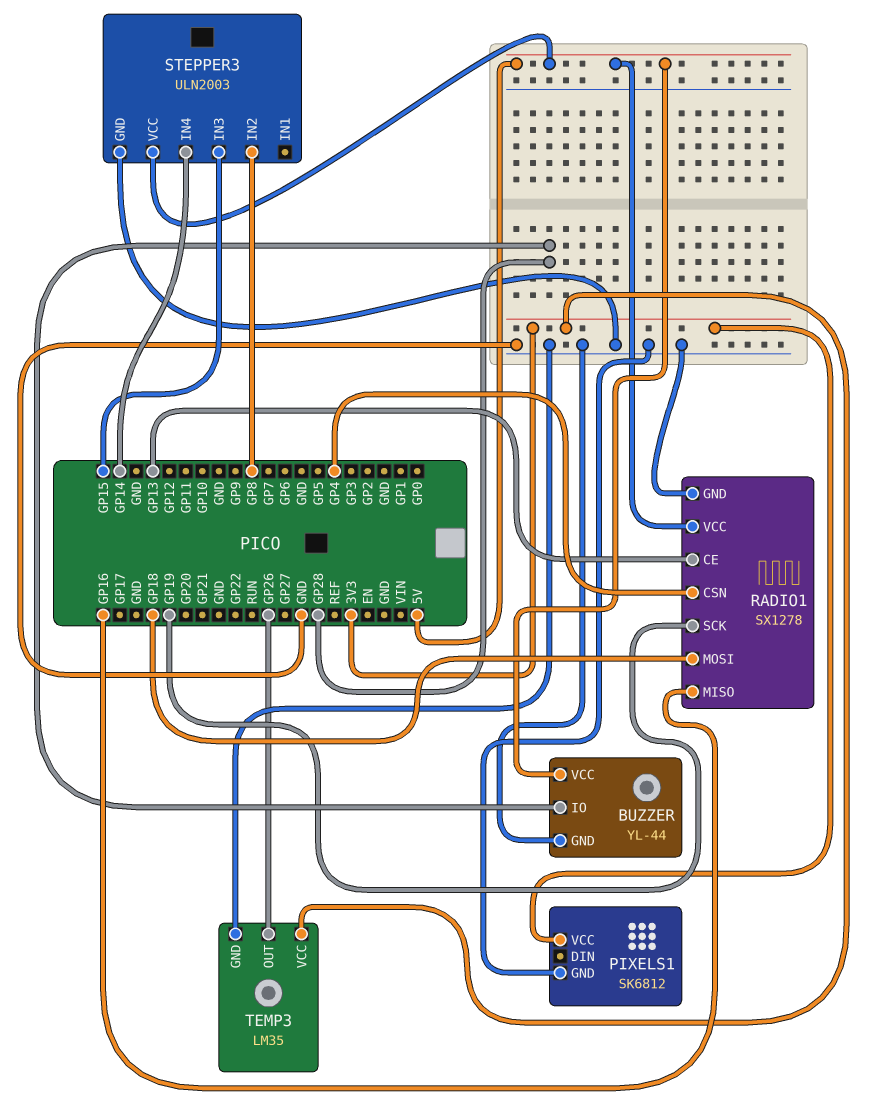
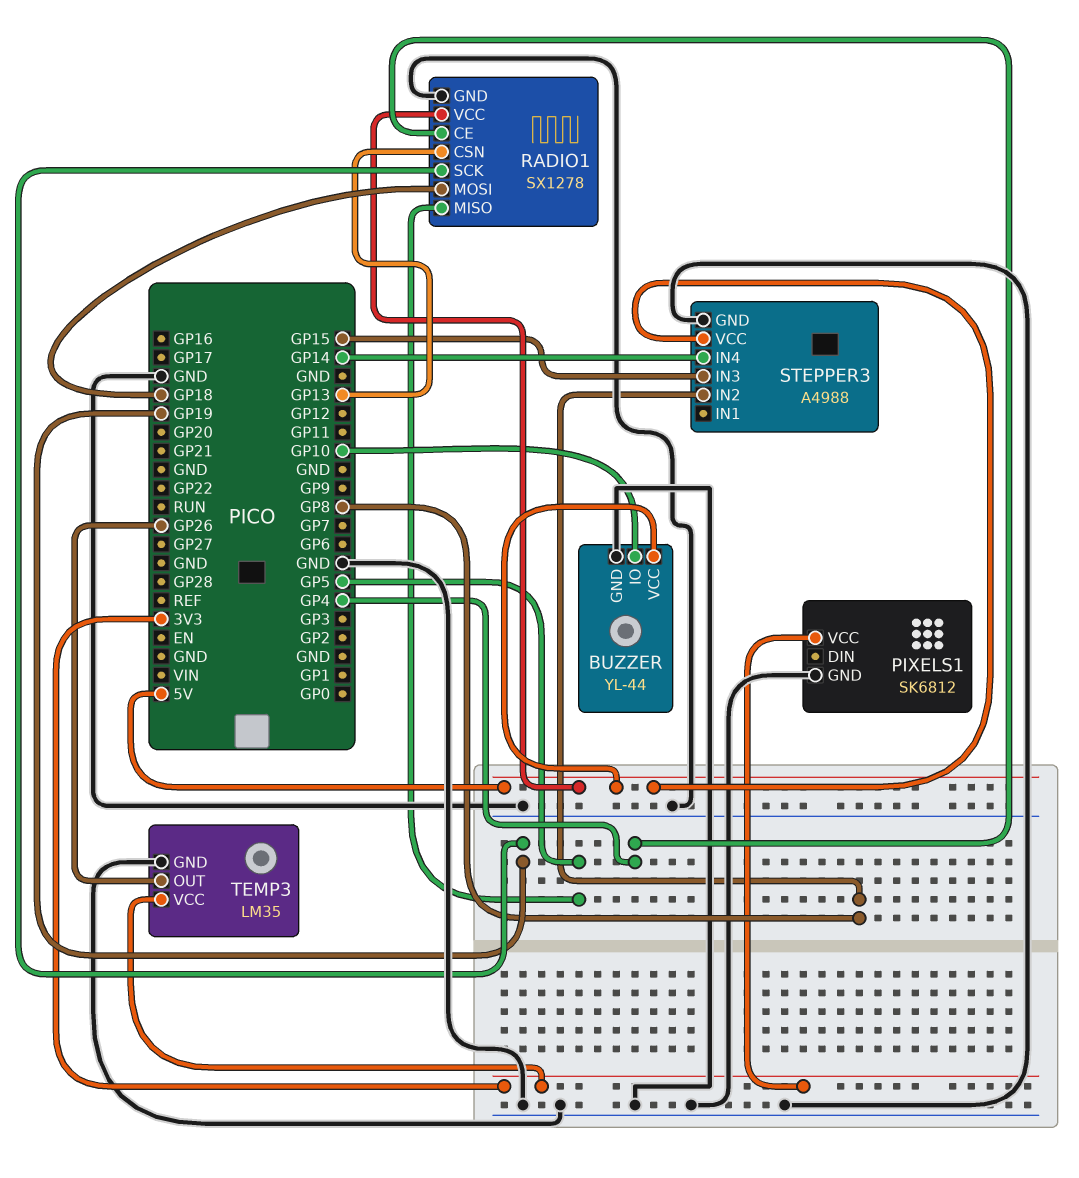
BUZZER pin IO: GP28 -> GP10
RADIO1 pin CE: GP13 -> GP4
RADIO1 pin CSN: GP4 -> GP13
RADIO1 pin MISO: GP16 -> GP5
STEPPER3: ULN2003 -> A4988

